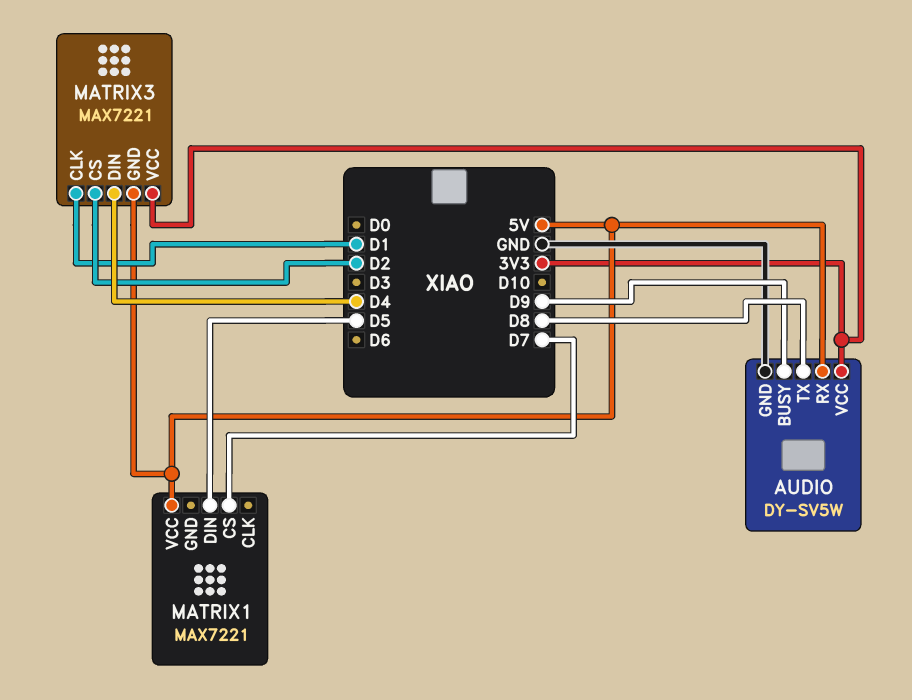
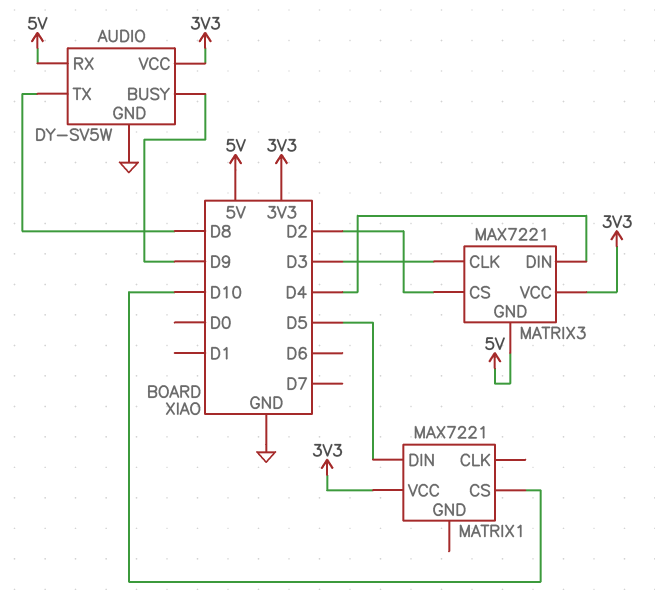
MATRIX1 pin CS: D7 -> D10
MATRIX1 pin VCC: 5V -> 3V3
MATRIX3 pin CLK: D1 -> D3

